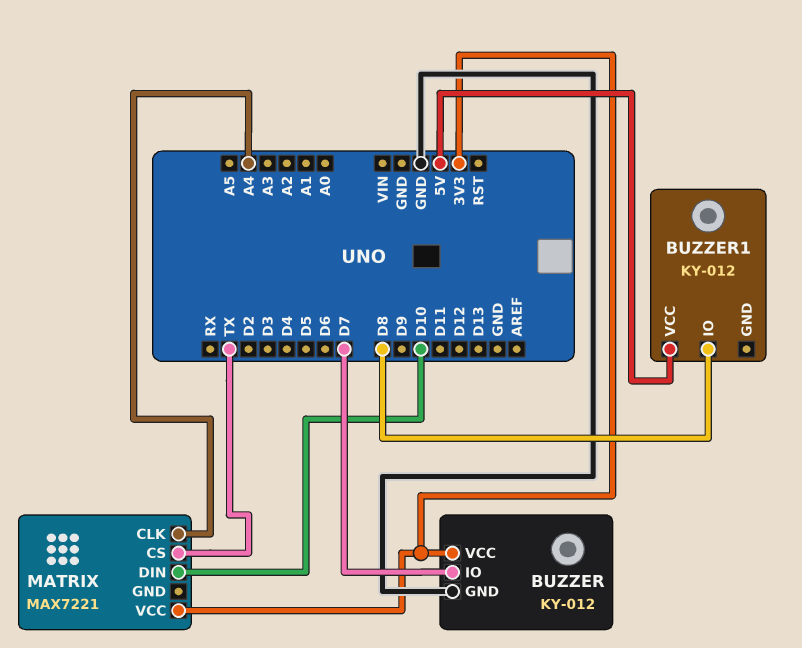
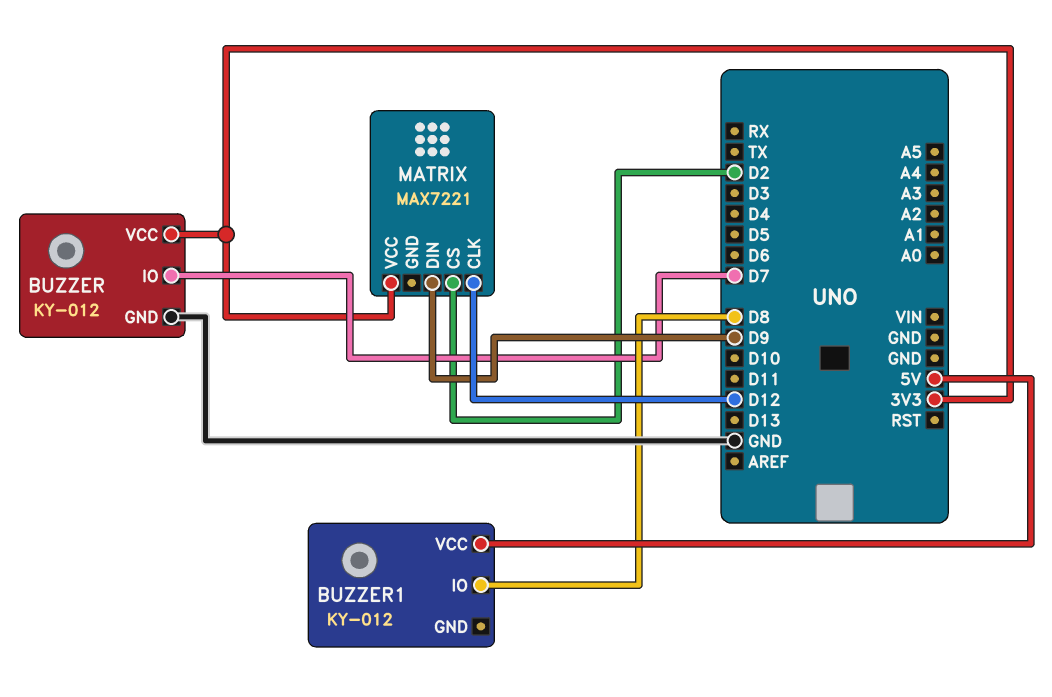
MATRIX pin CLK: A4 -> D12
MATRIX pin CS: TX -> D2
MATRIX pin DIN: D10 -> D9

